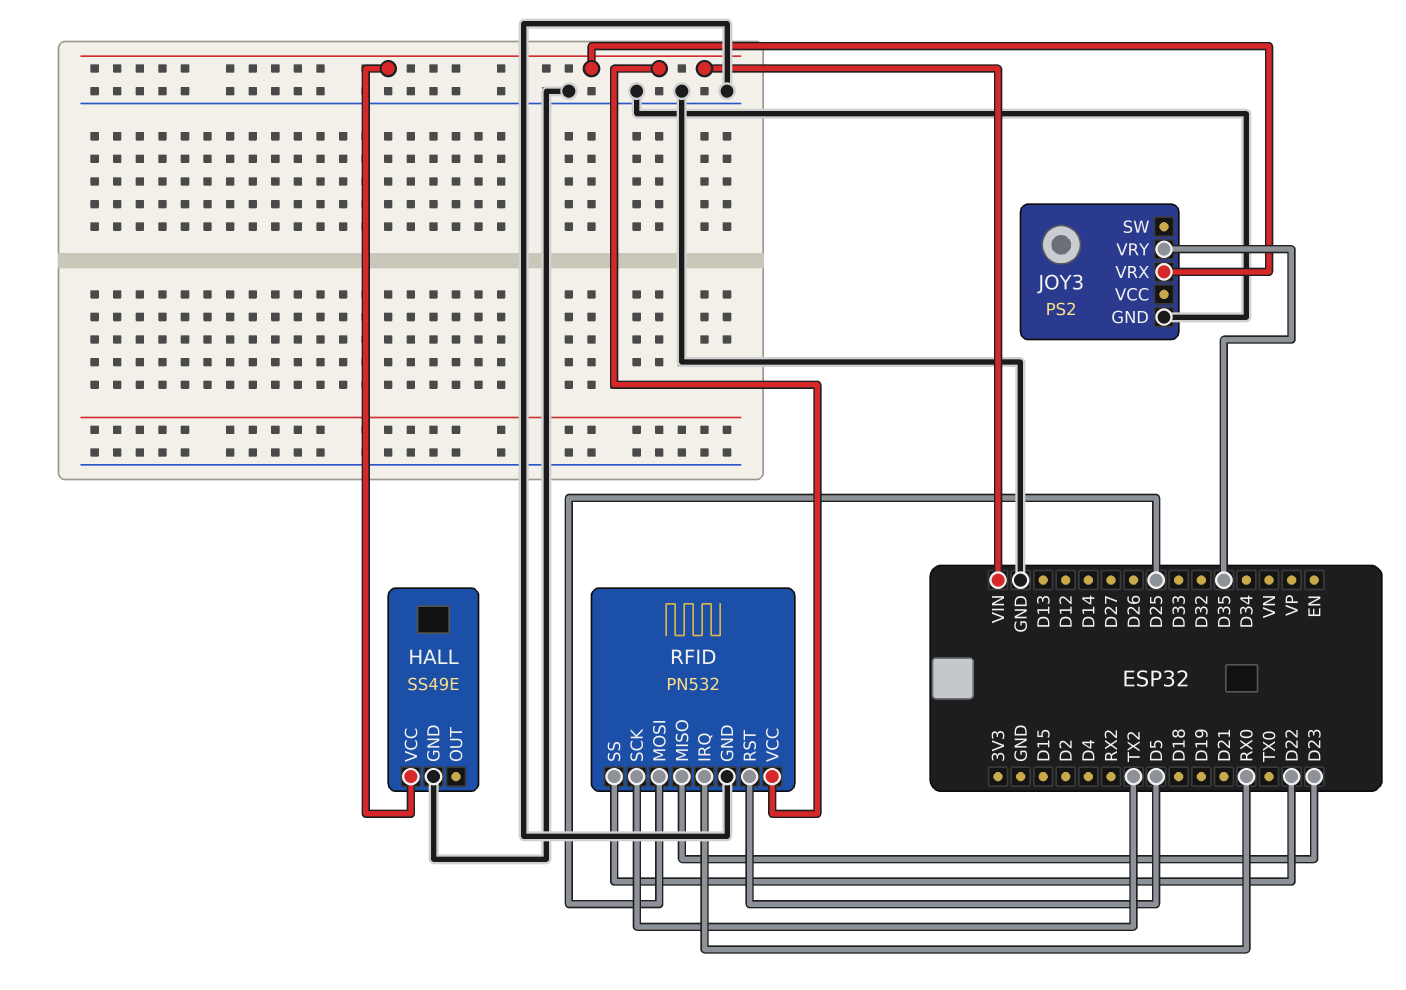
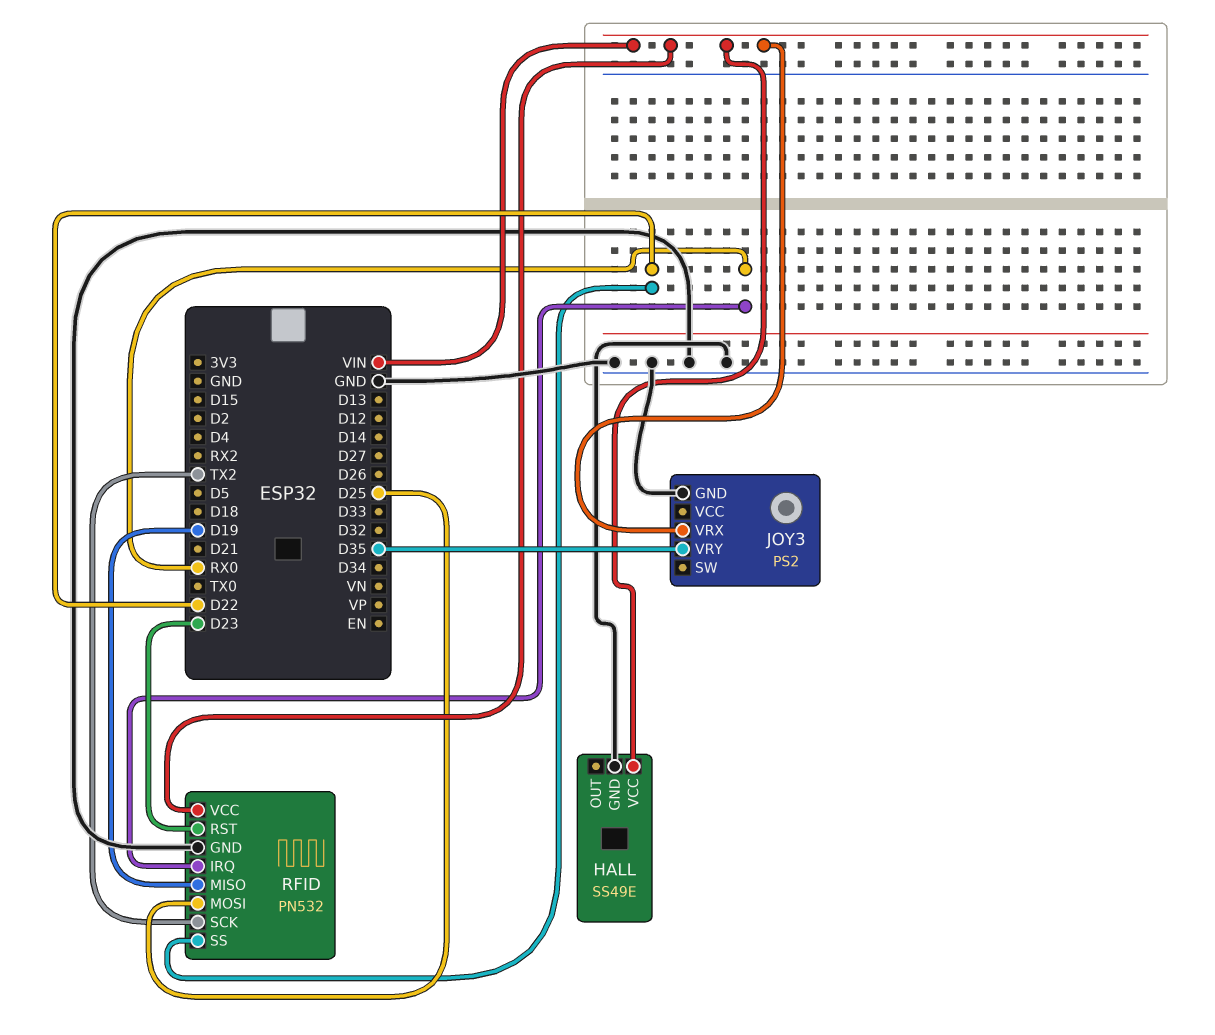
RFID pin MISO: D23 -> D19
RFID pin RST: D5 -> D23

